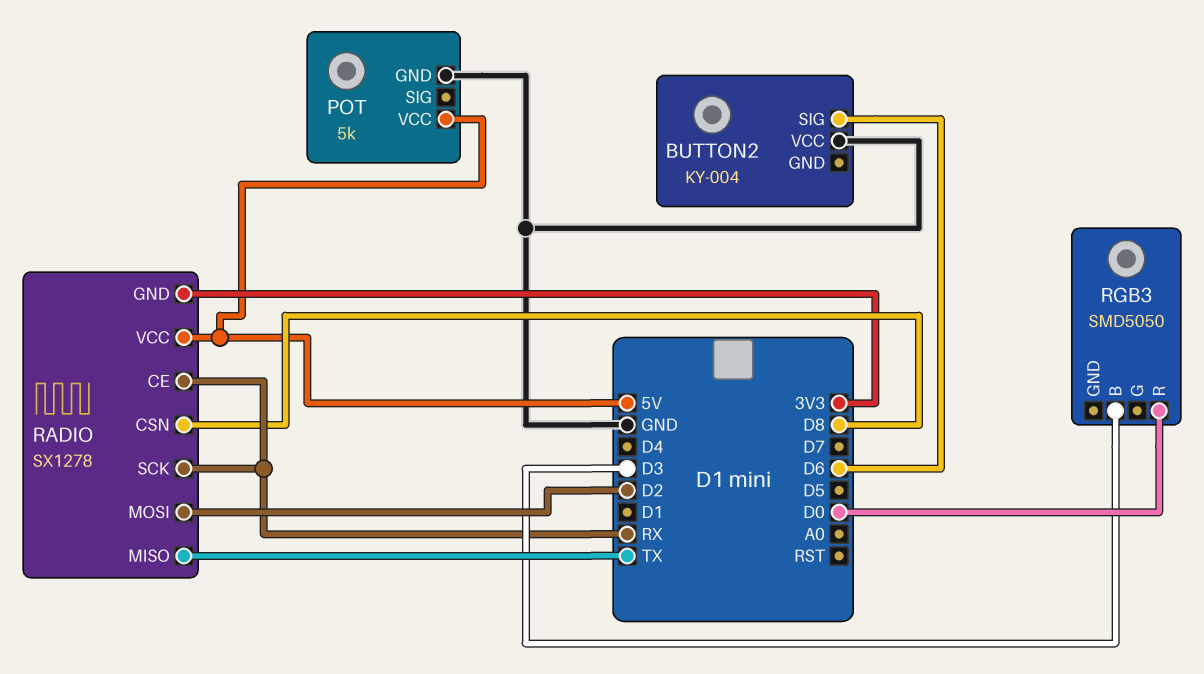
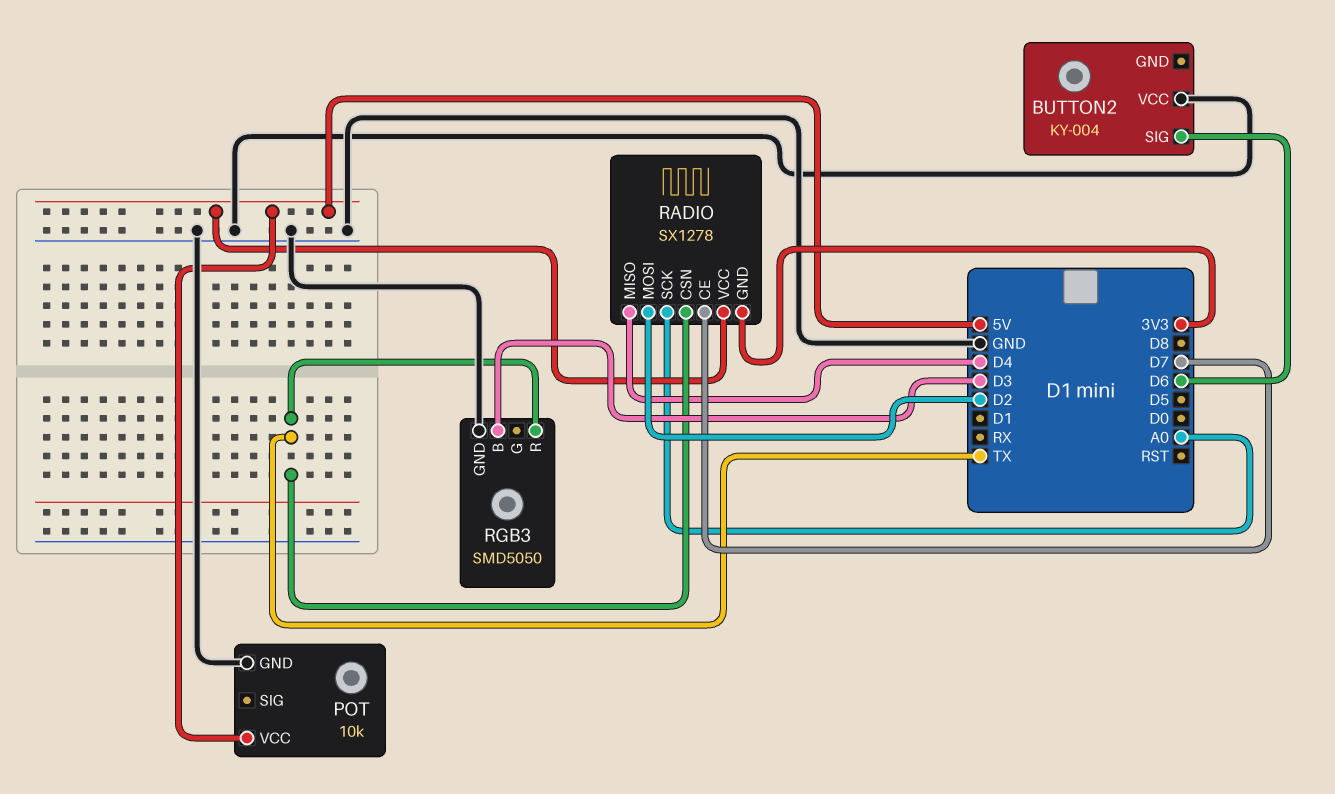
POT: 5k -> 10k
RADIO pin CE: RX -> D7
RADIO pin CSN: D8 -> TX
RADIO pin MISO: TX -> D4
RADIO pin SCK: RX -> A0
RGB3 pin GND: none -> GND
RGB3 pin R: D0 -> TX

